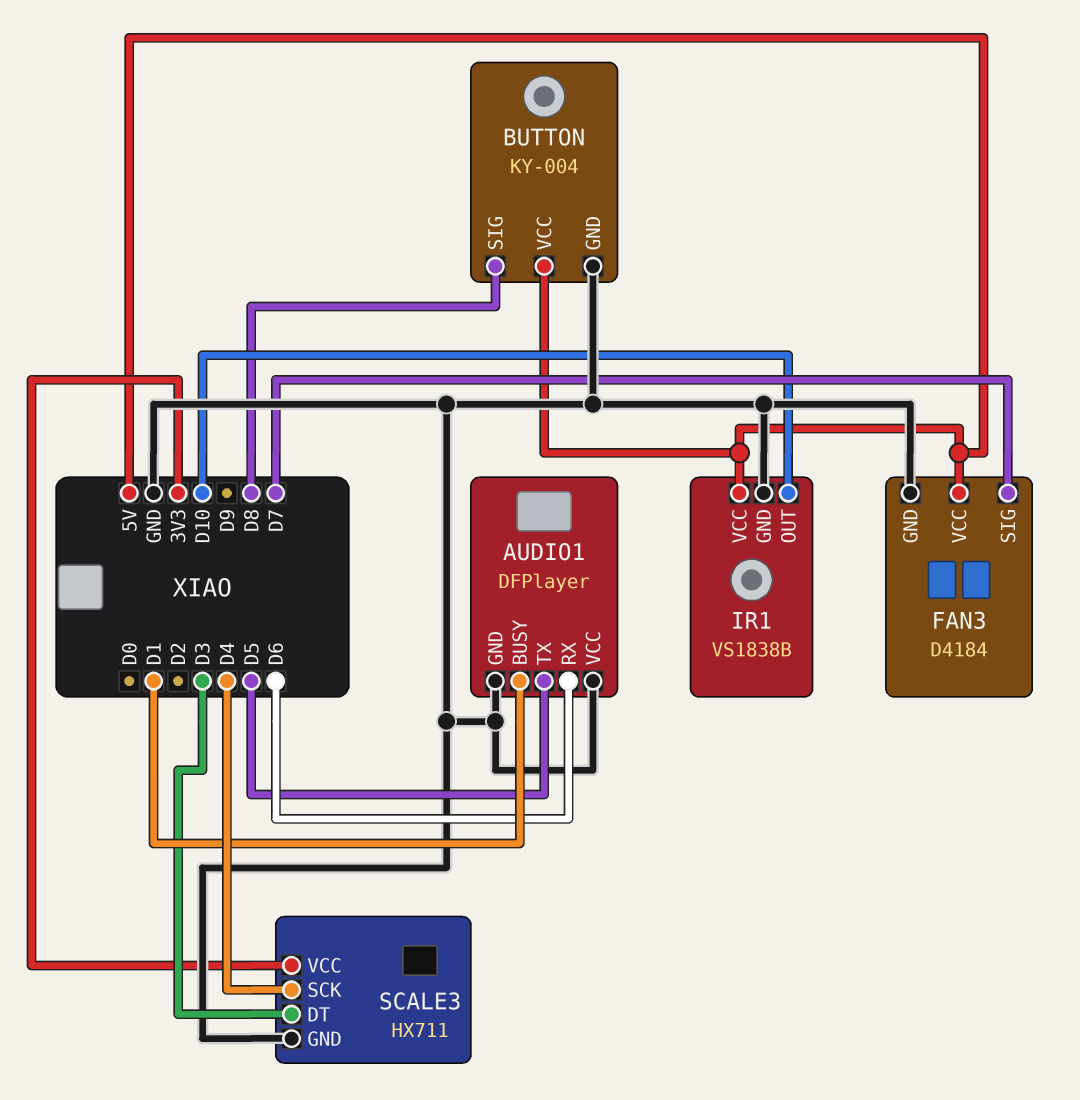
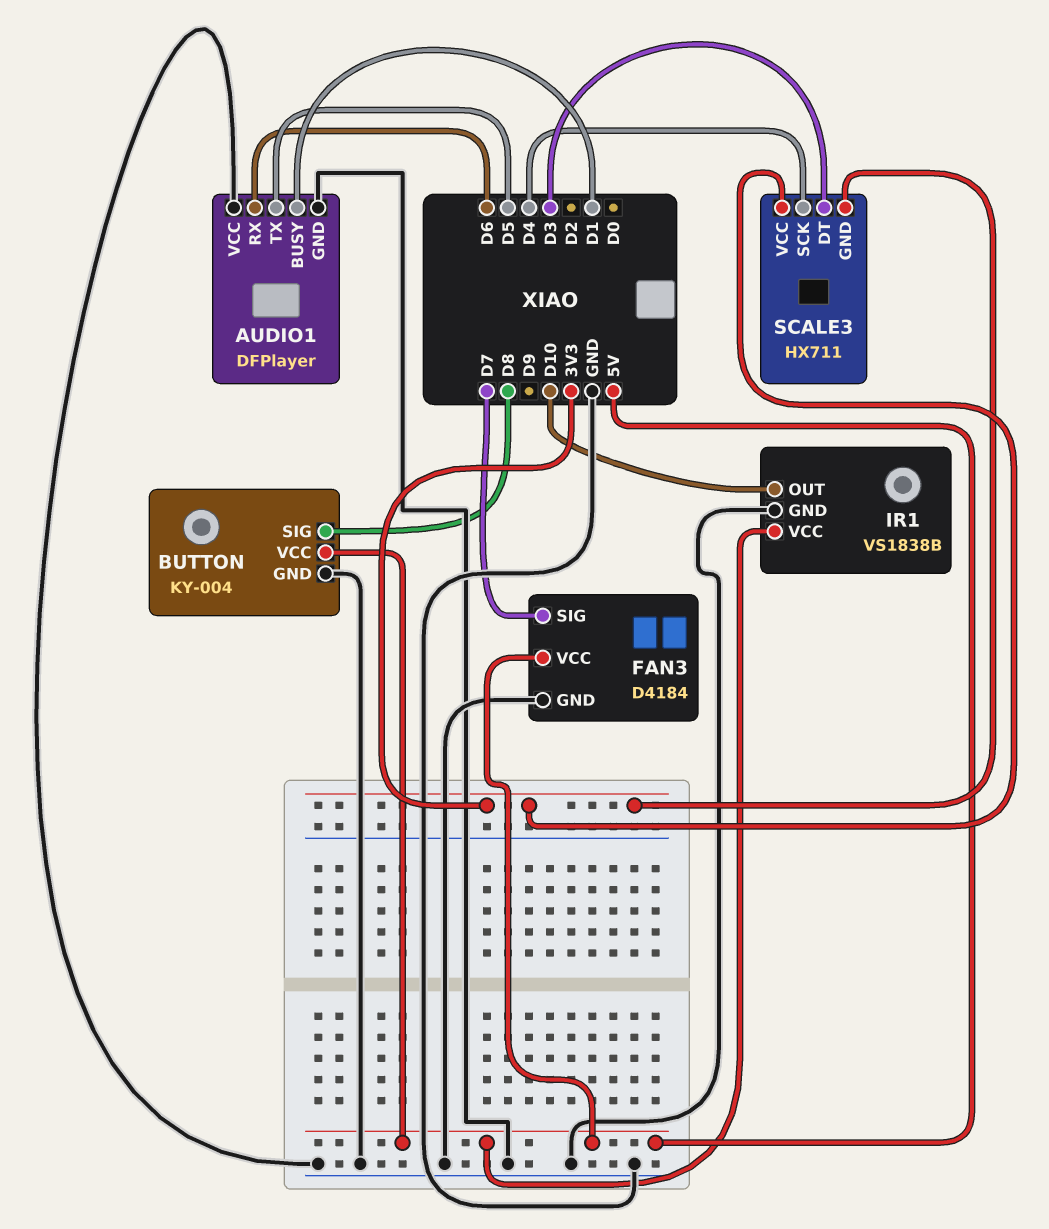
SCALE3 pin GND: GND -> 3V3

